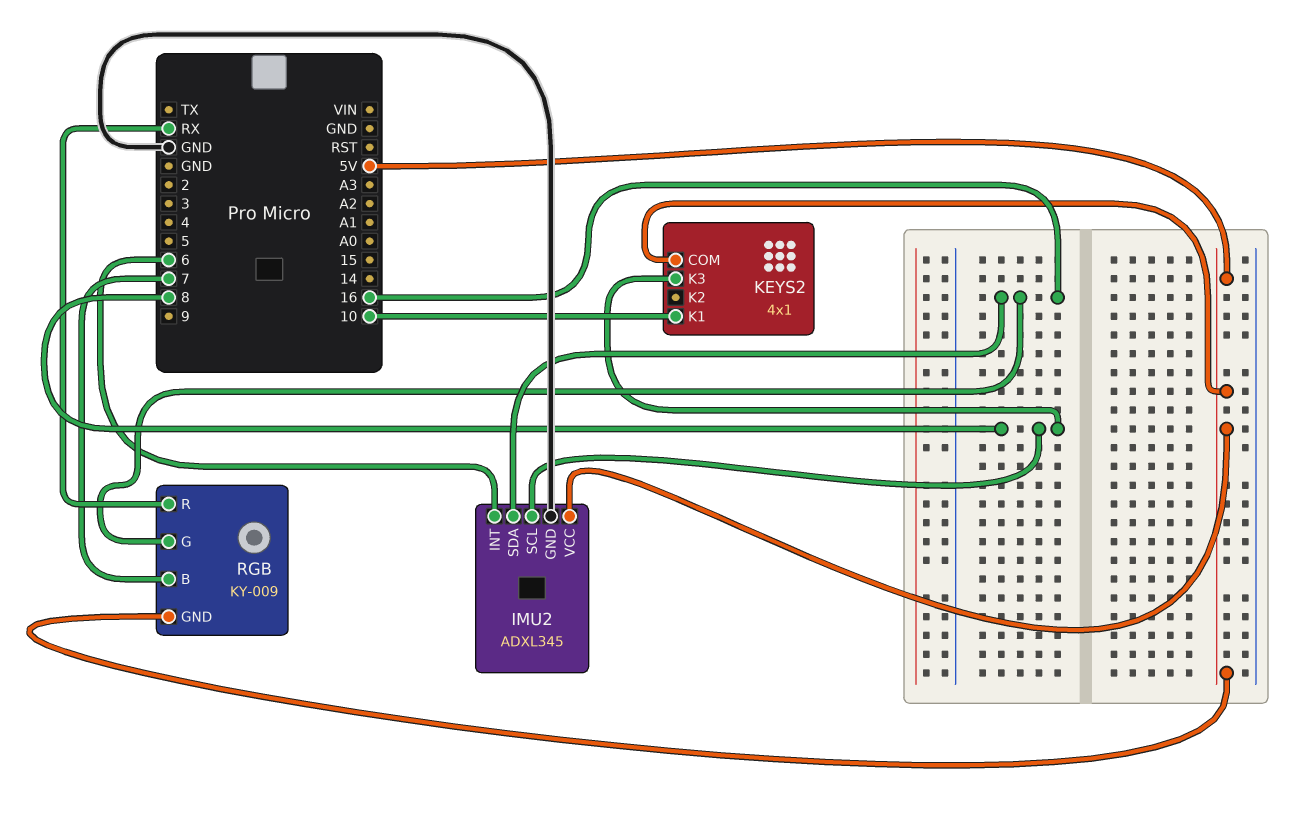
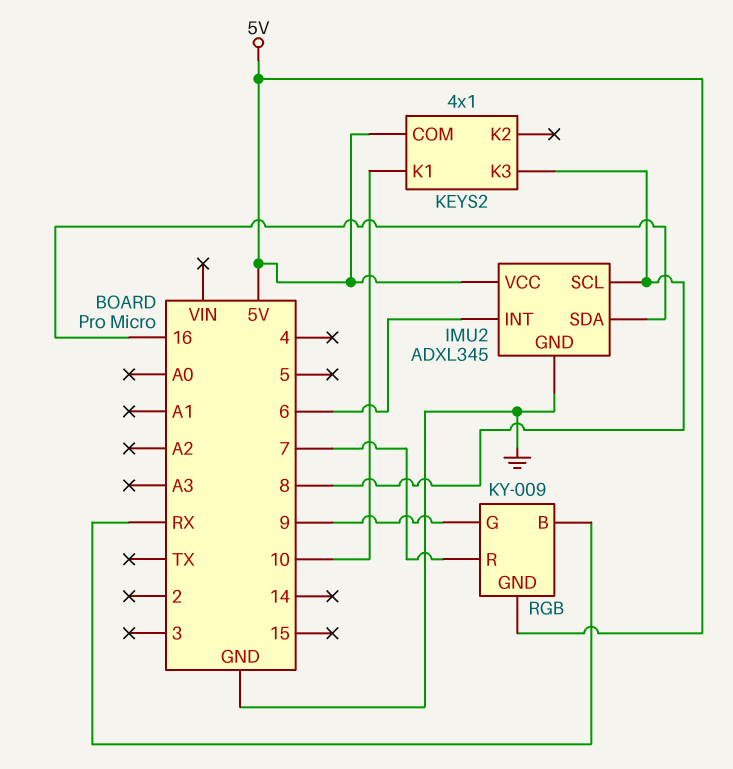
RGB pin B: 7 -> RX
RGB pin G: 16 -> 9
RGB pin R: RX -> 7

